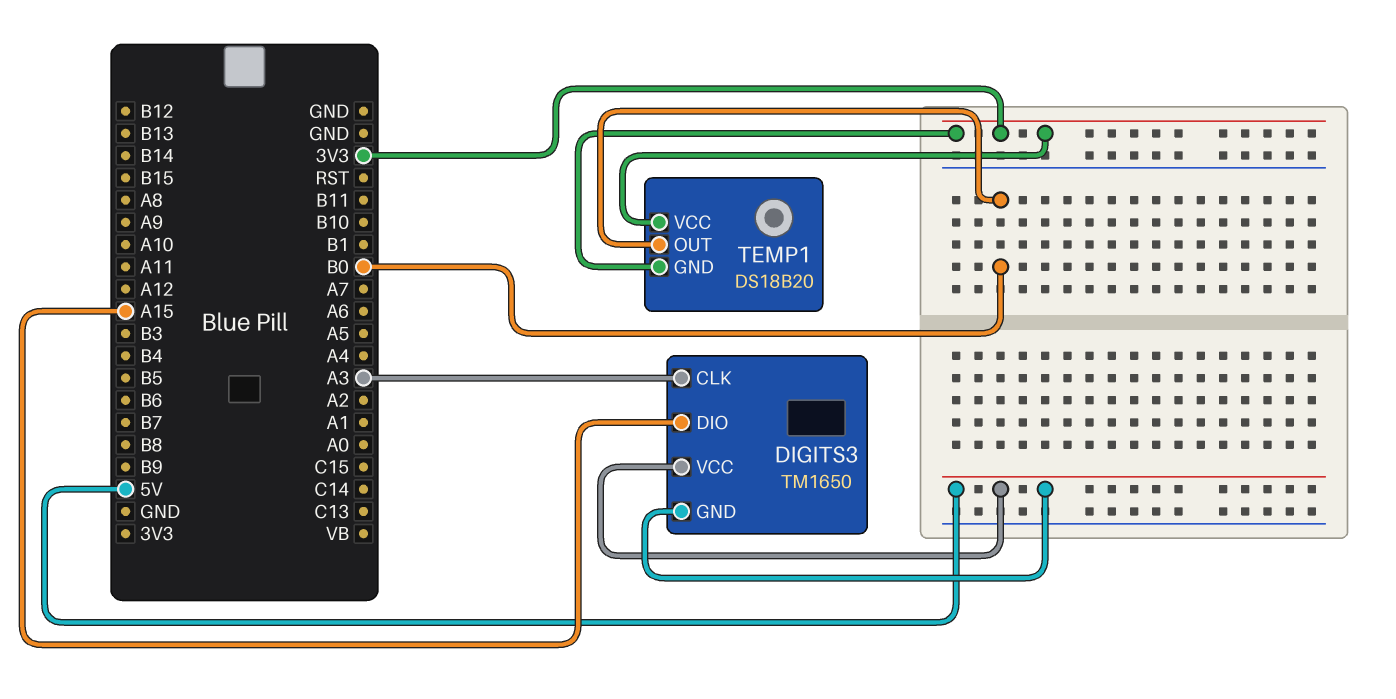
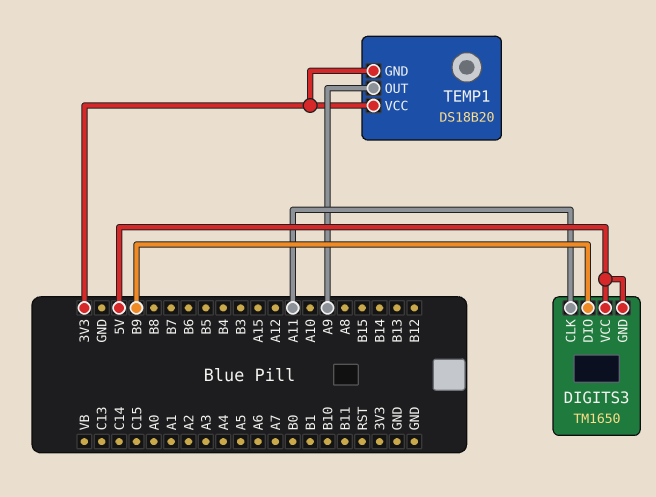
DIGITS3 pin CLK: A3 -> A11
DIGITS3 pin DIO: A15 -> B9
TEMP1 pin OUT: B0 -> A9

